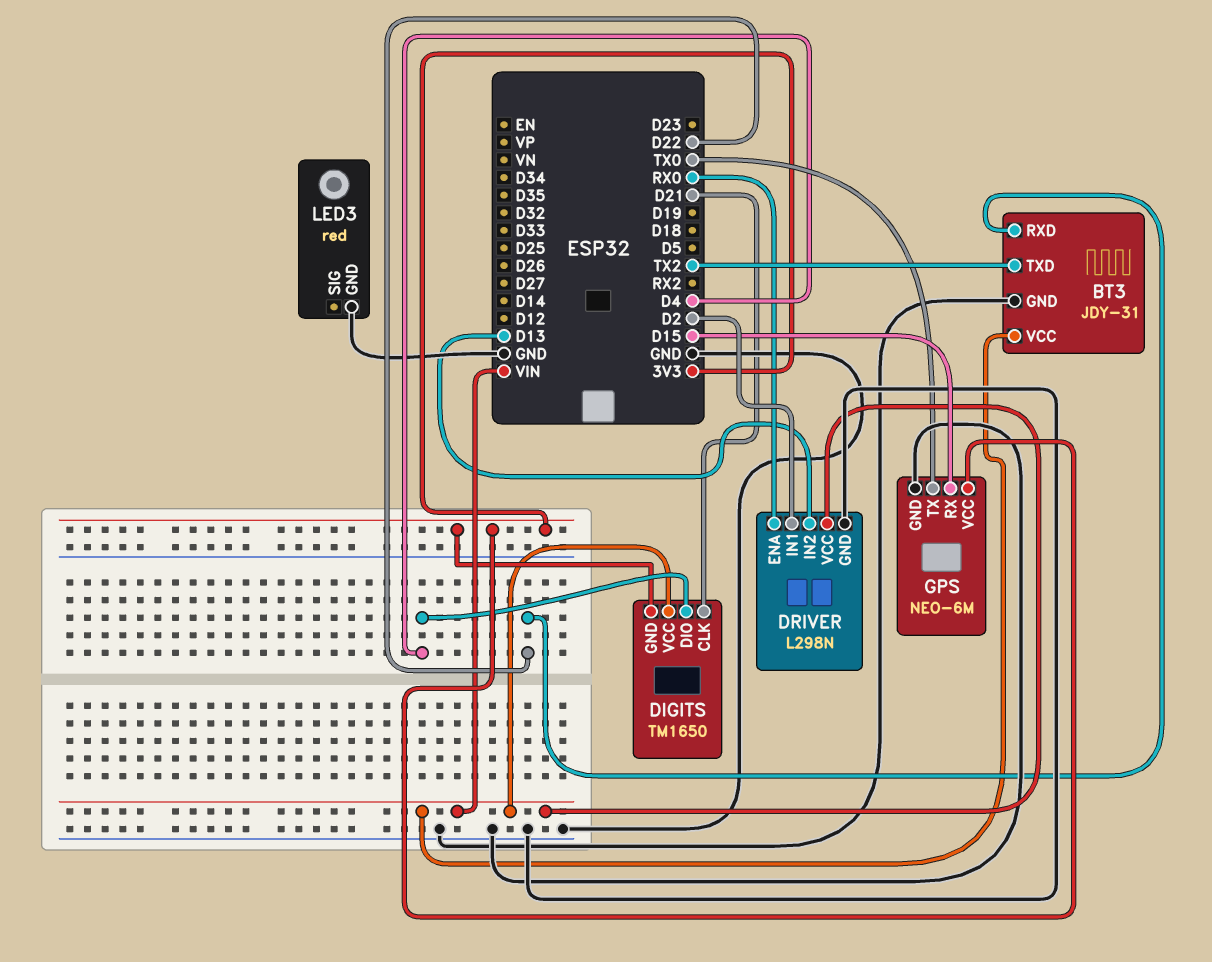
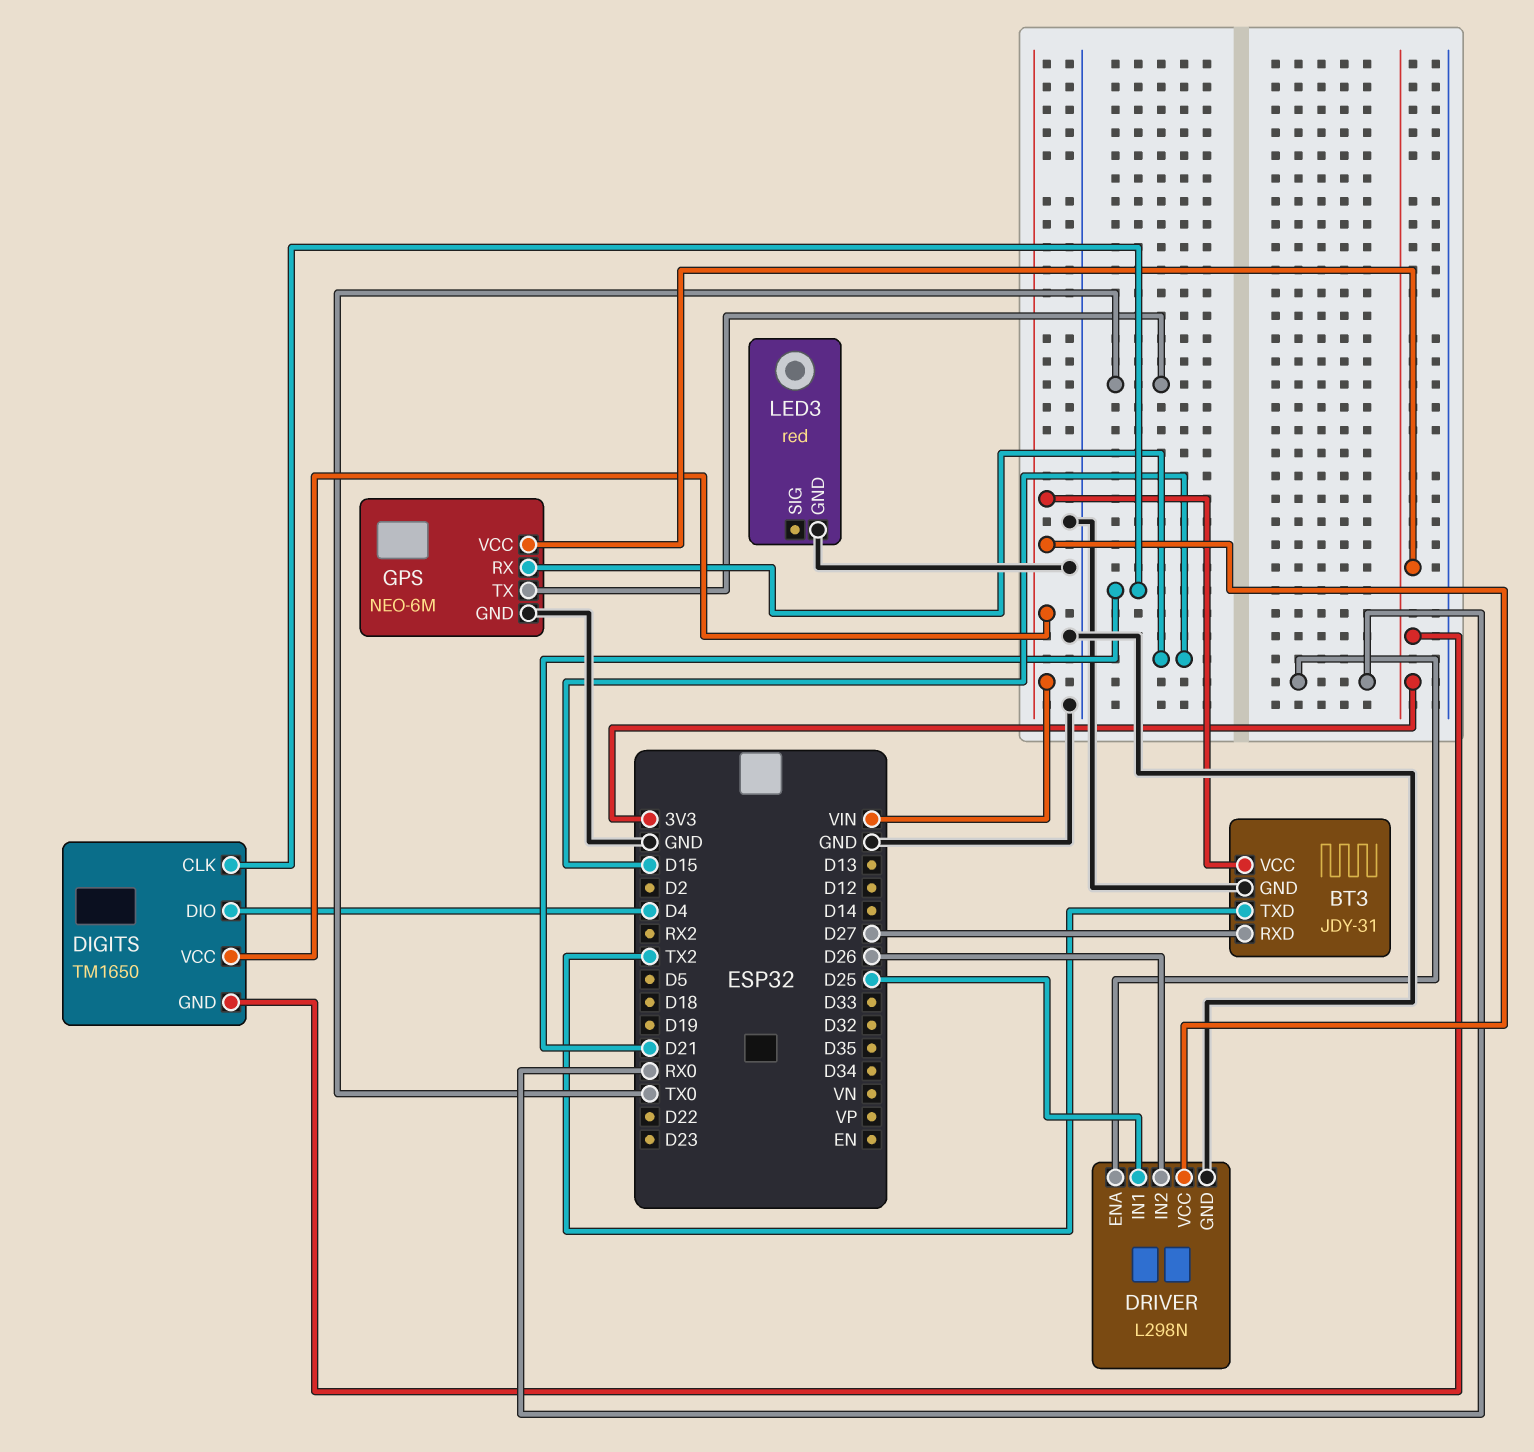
BT3 pin RXD: D22 -> D27
DRIVER pin IN1: D2 -> D25
DRIVER pin IN2: D13 -> D26

